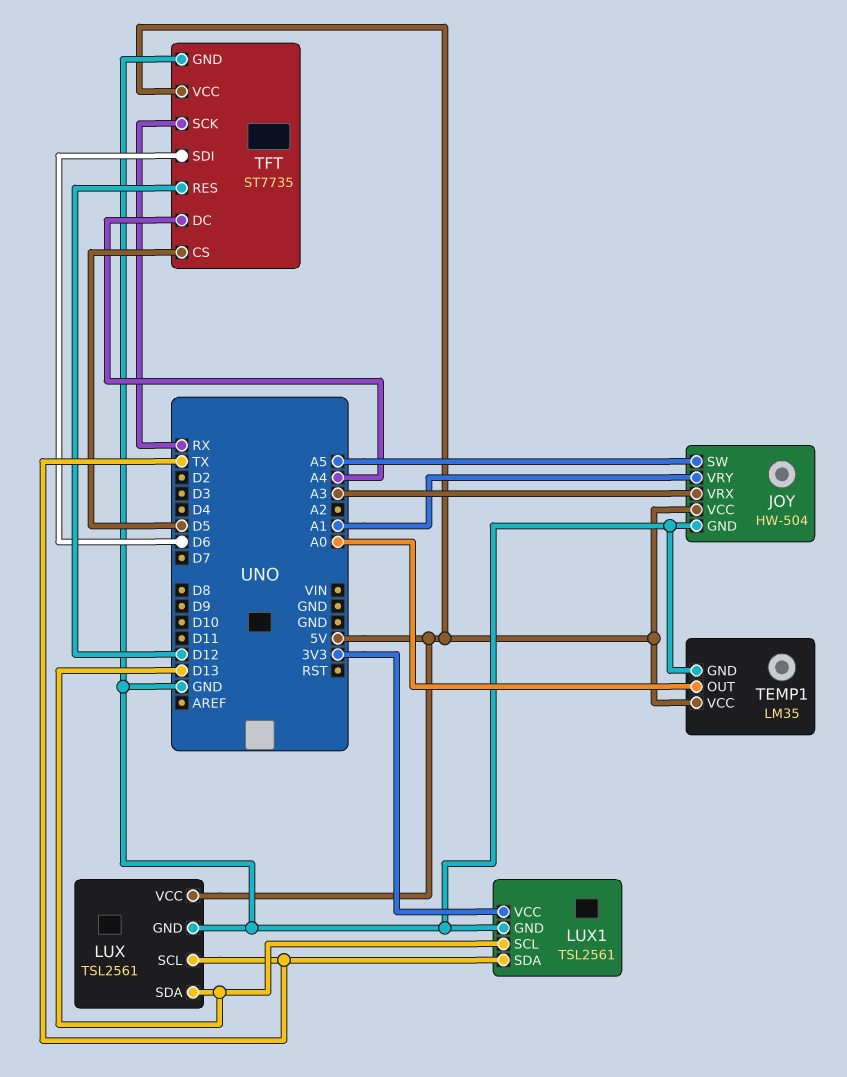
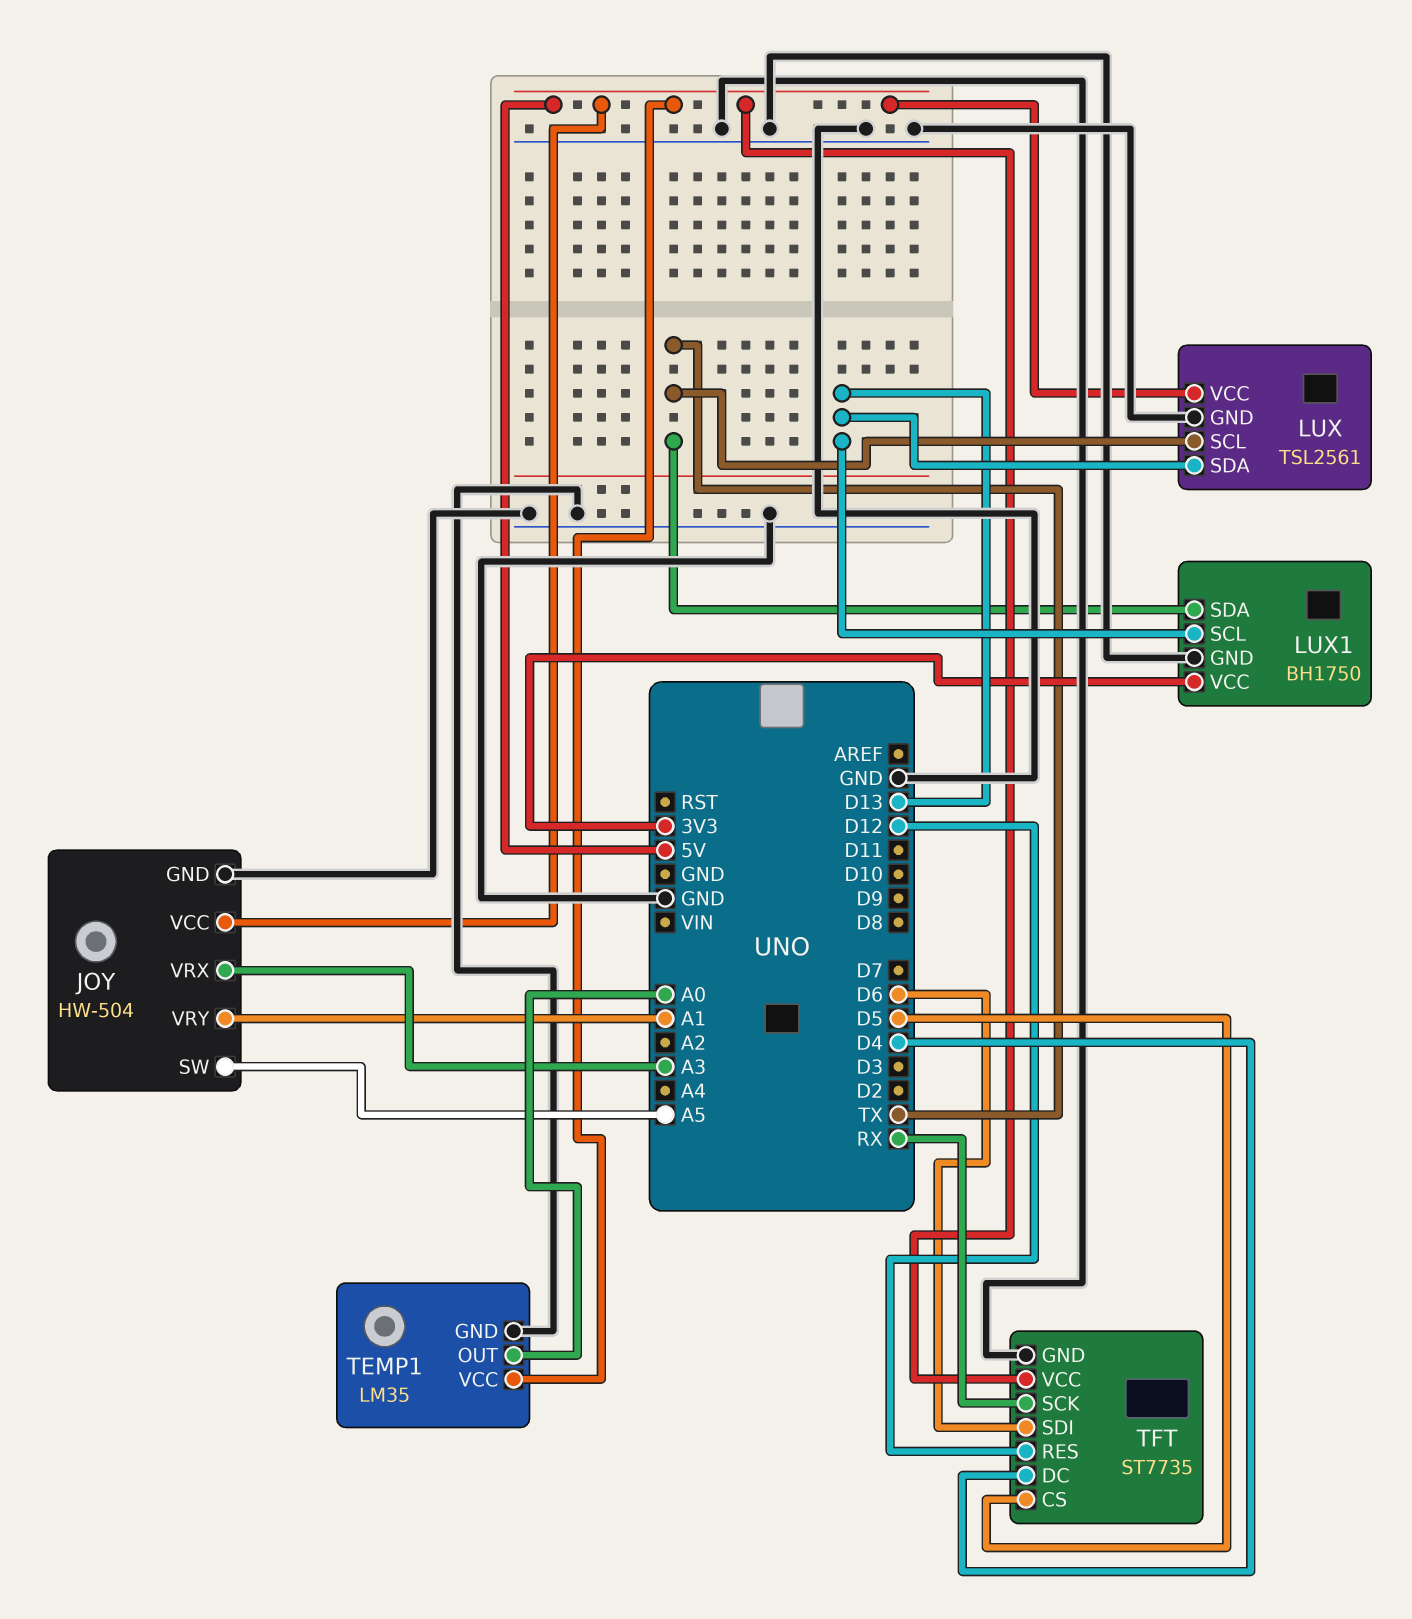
LUX1: TSL2561 -> BH1750
TFT pin DC: A4 -> D4

